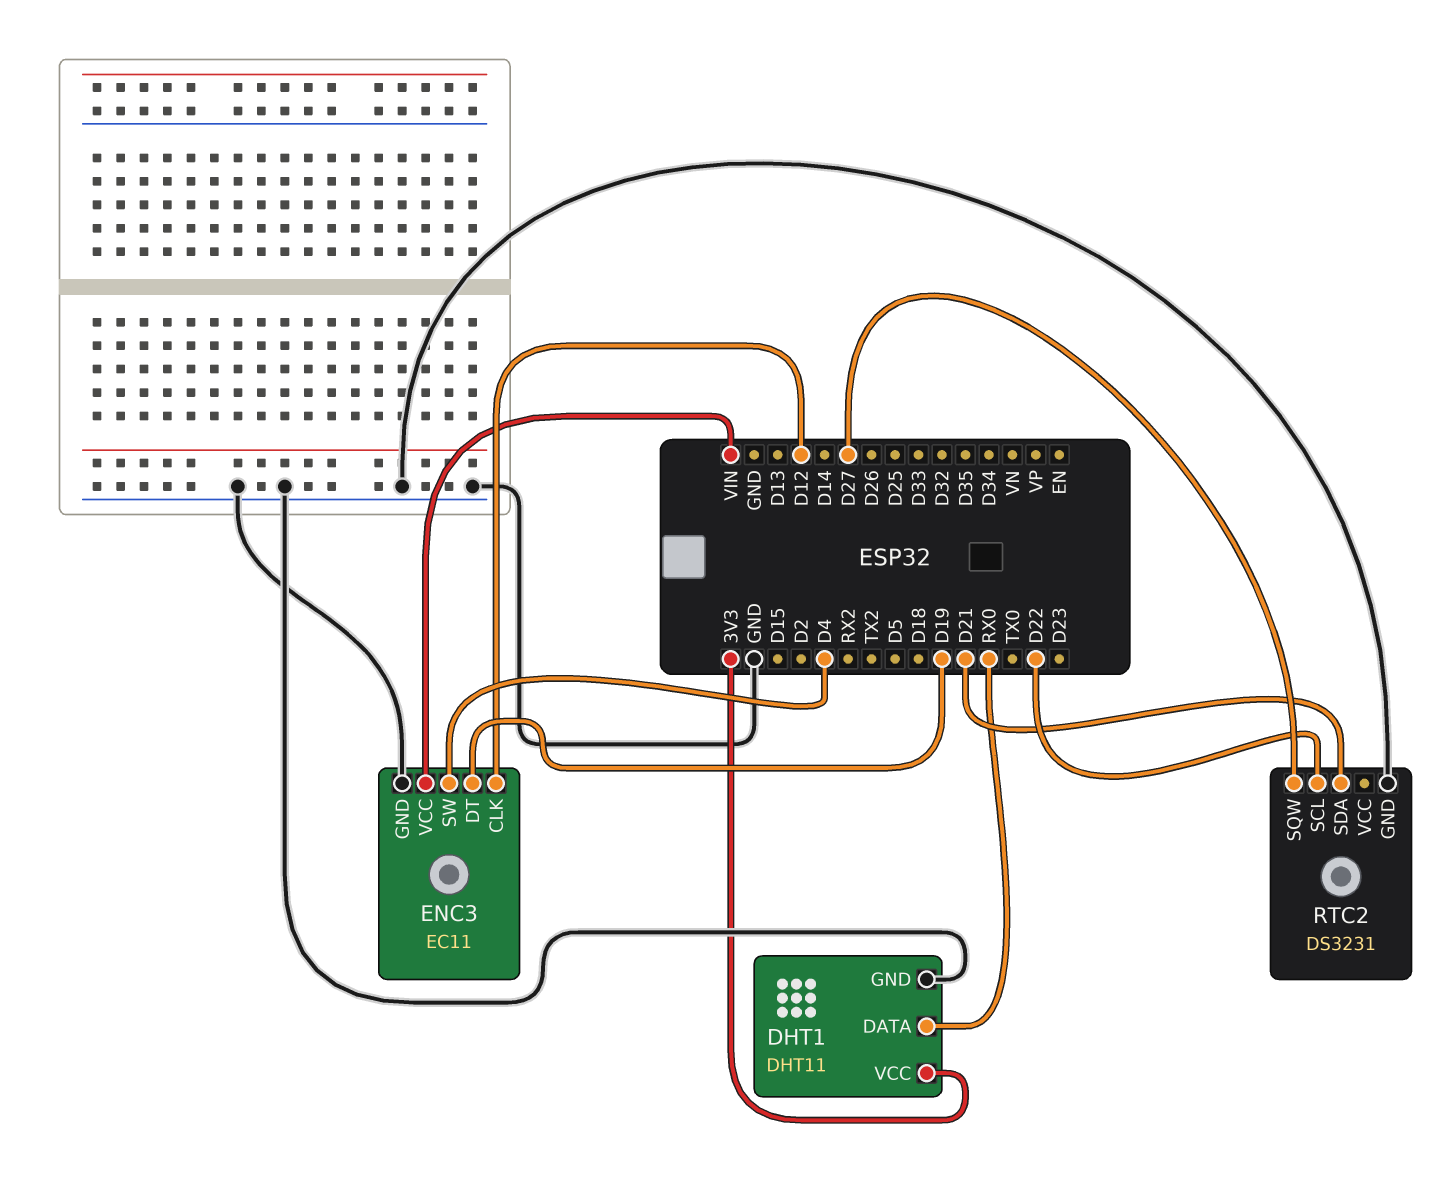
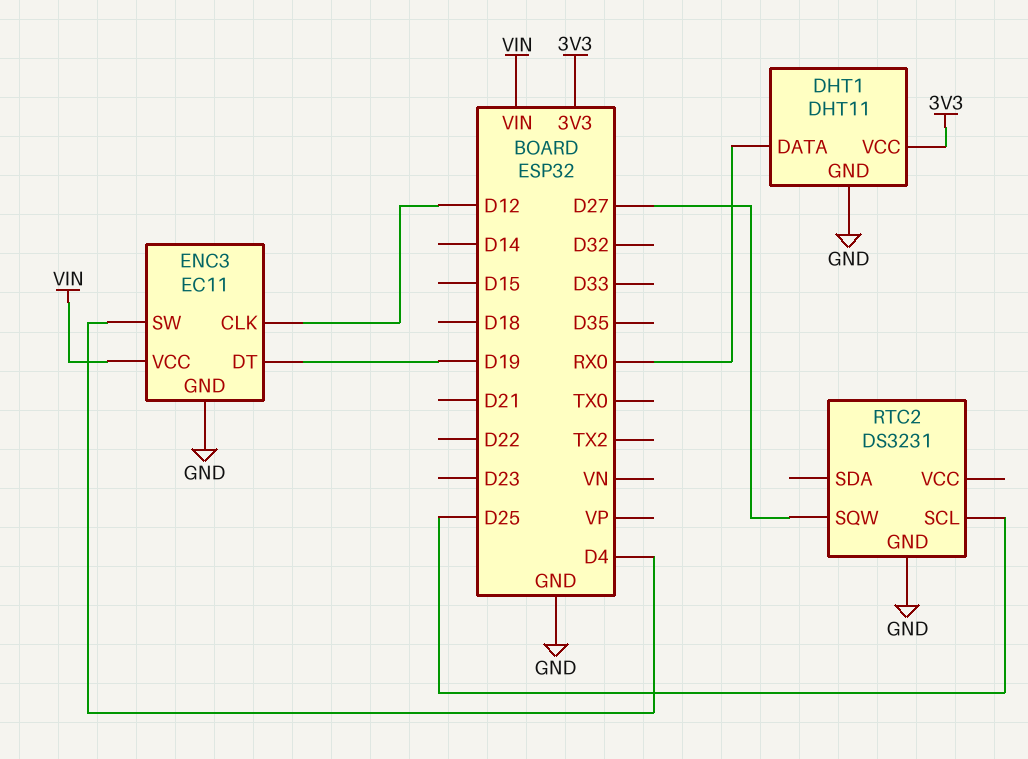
RTC2 pin SCL: D22 -> D25
RTC2 pin SDA: D21 -> none

